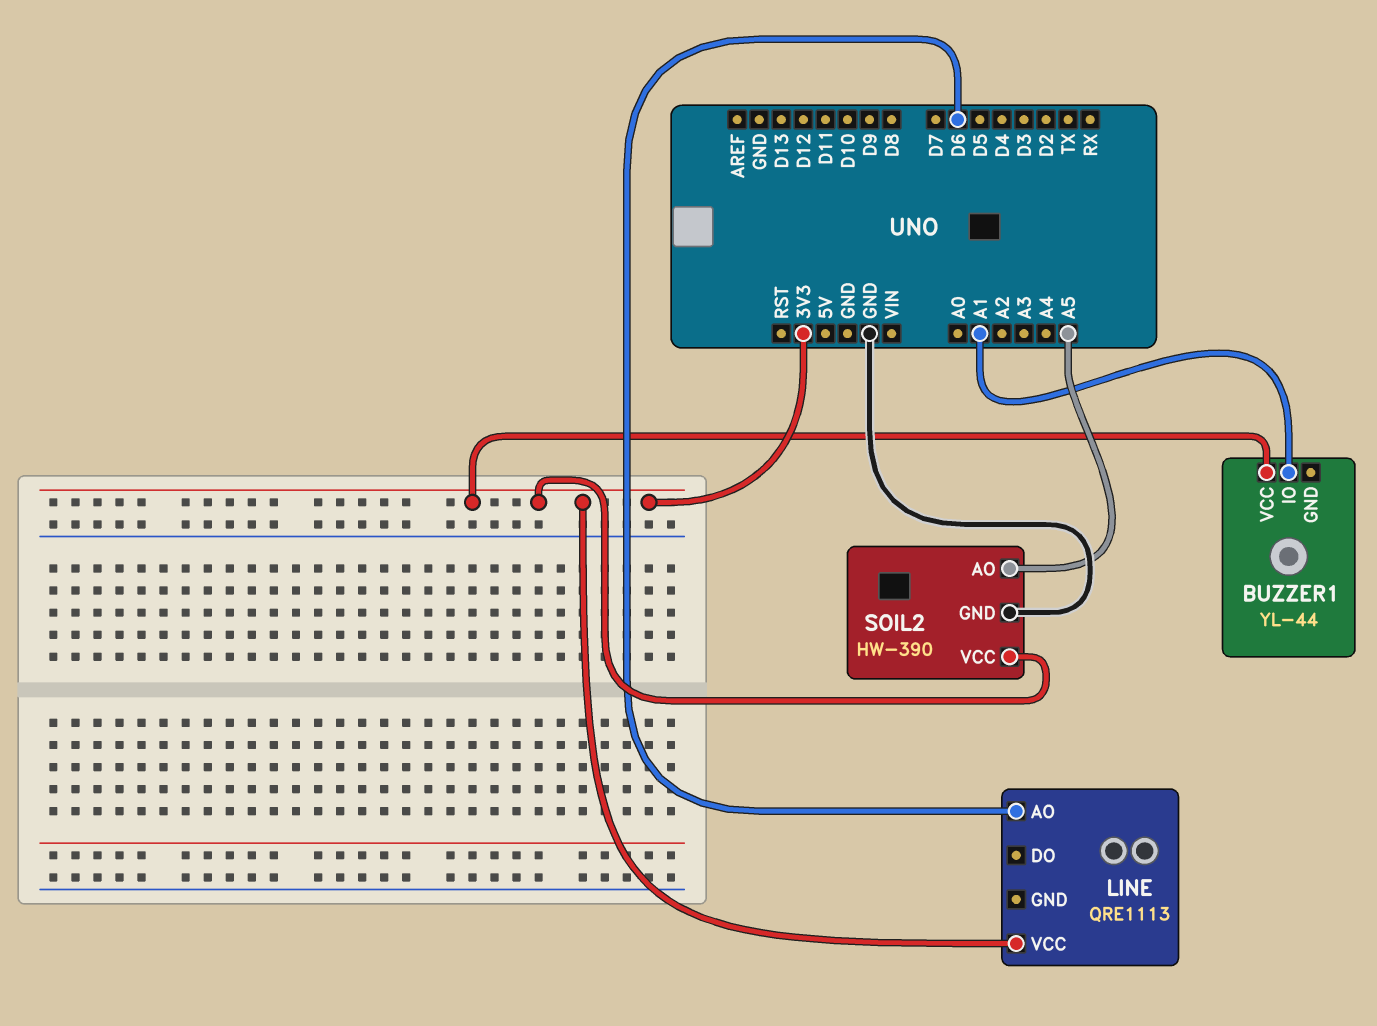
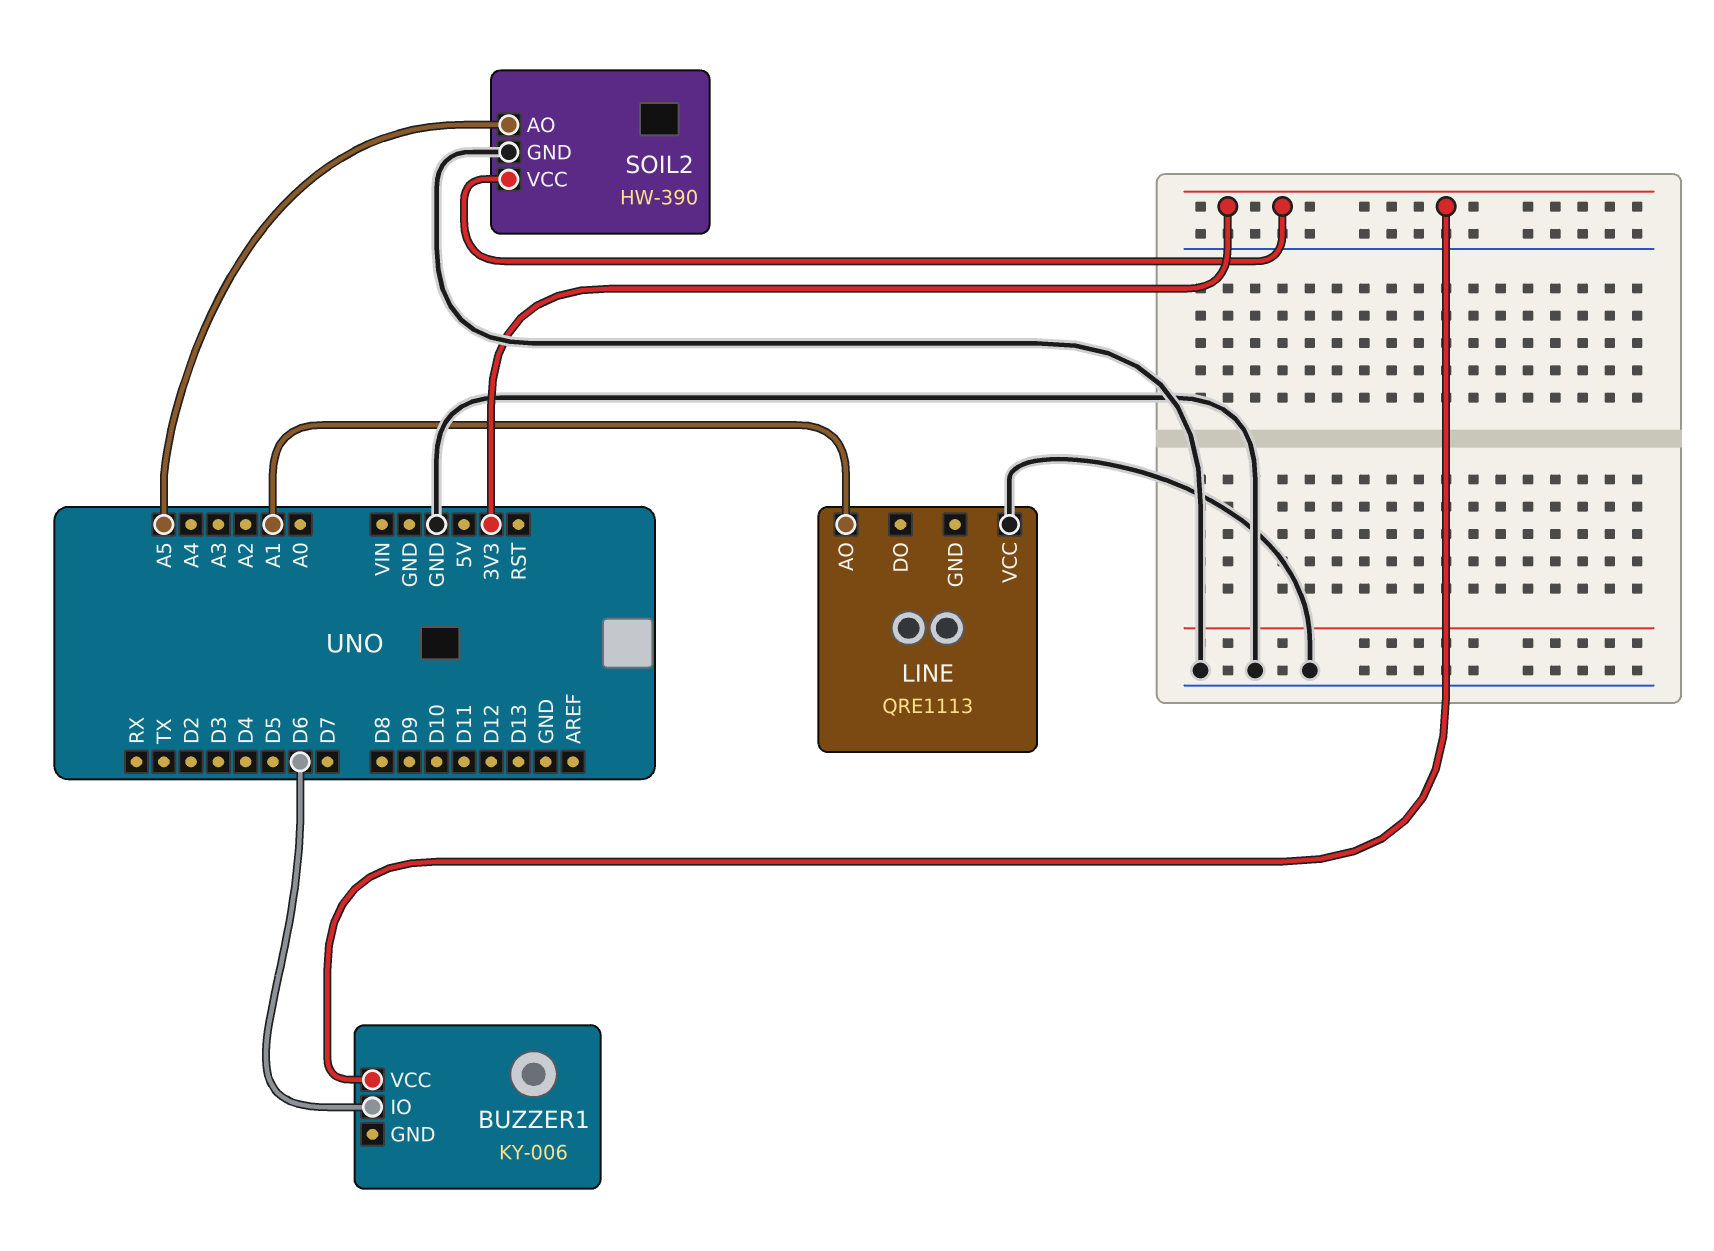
BUZZER1: YL-44 -> KY-006
BUZZER1 pin IO: A1 -> D6
LINE pin AO: D6 -> A1
LINE pin VCC: 3V3 -> GND

